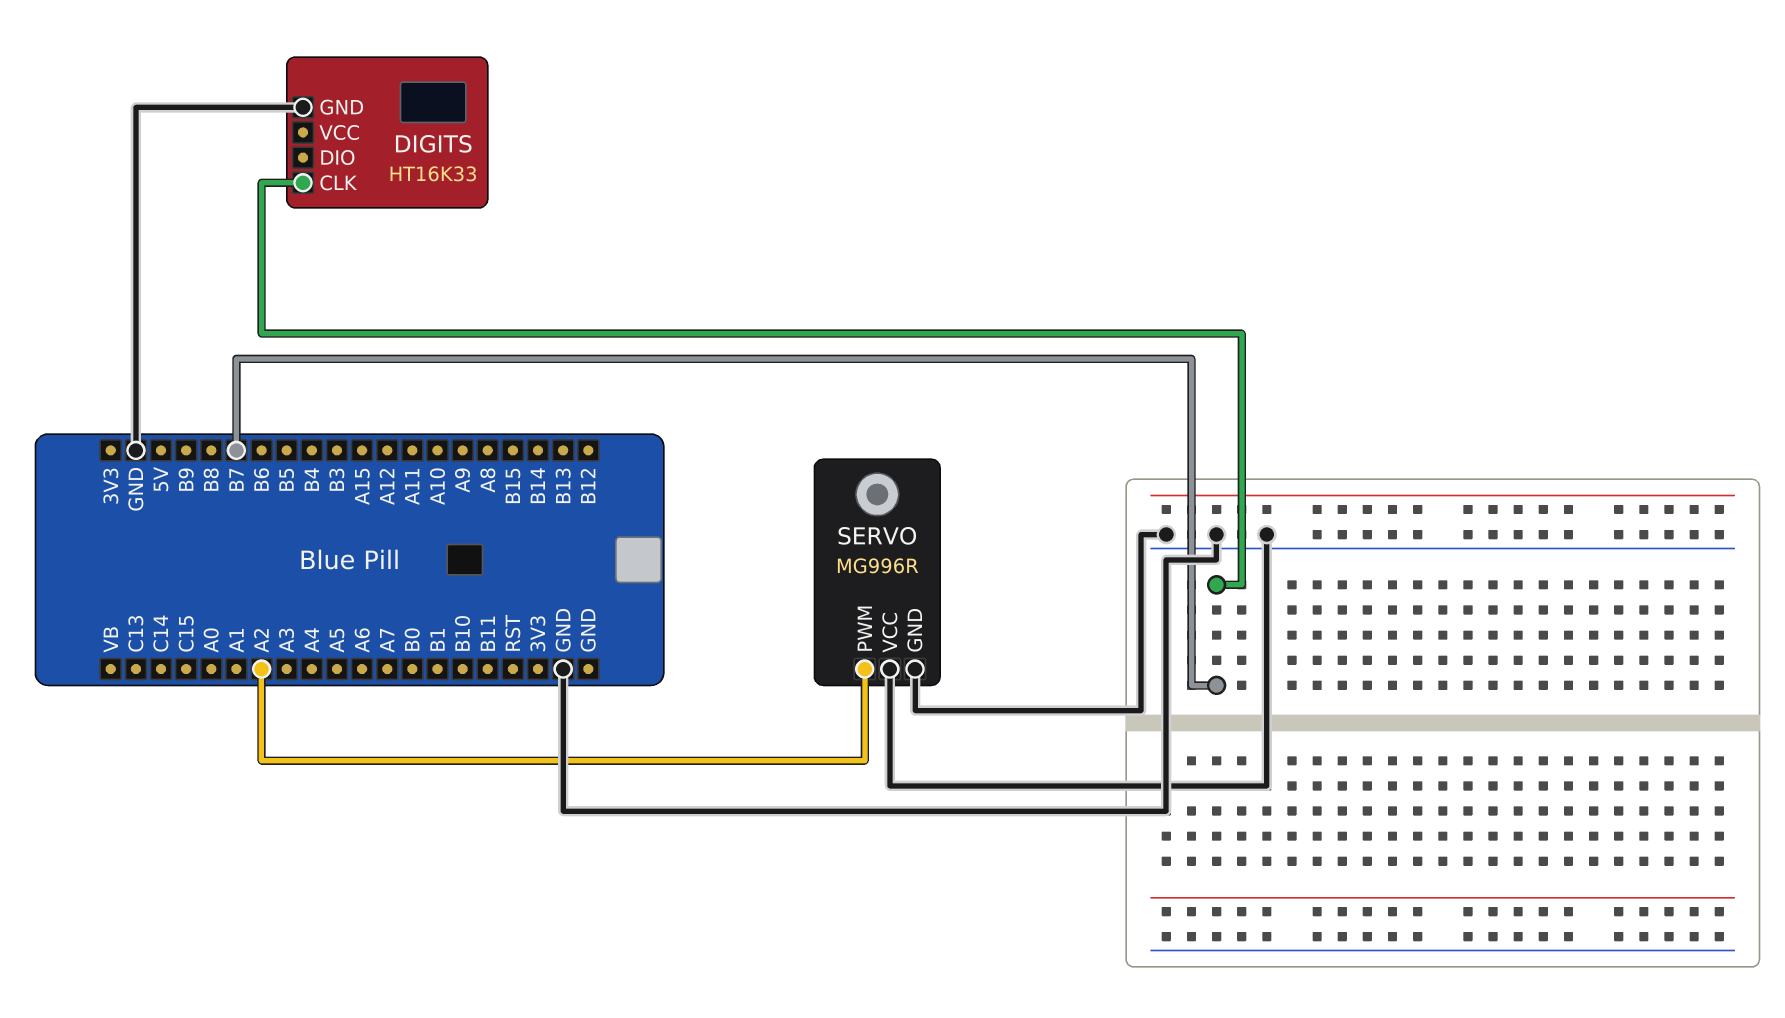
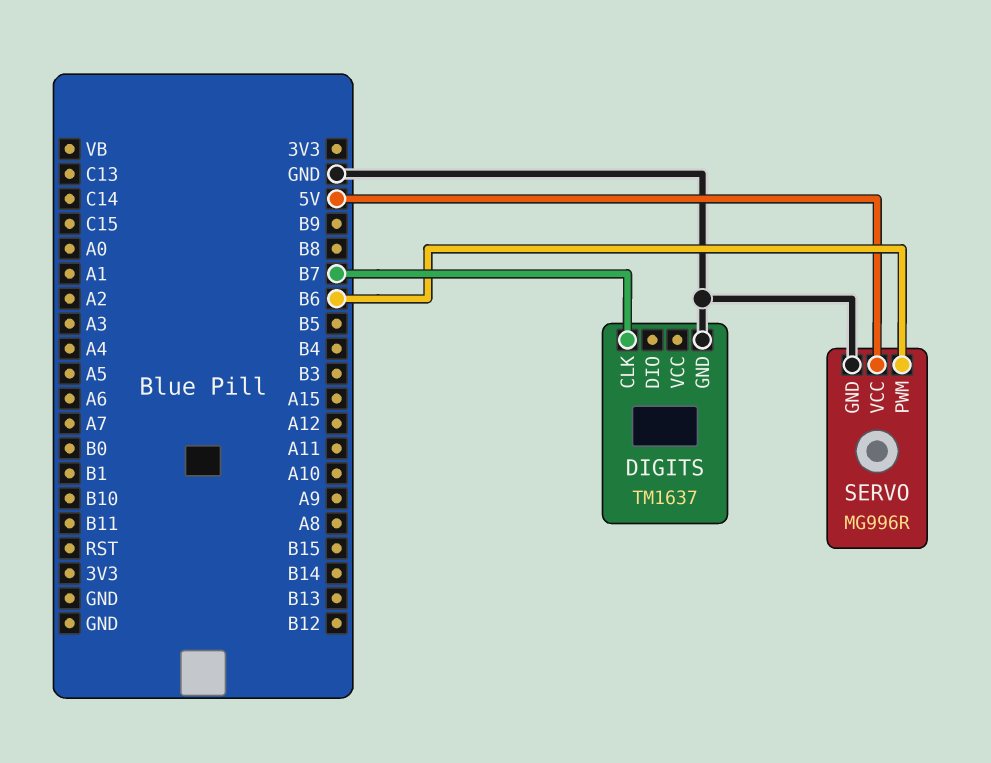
DIGITS: HT16K33 -> TM1637
SERVO pin PWM: A2 -> B6
SERVO pin VCC: GND -> 5V

